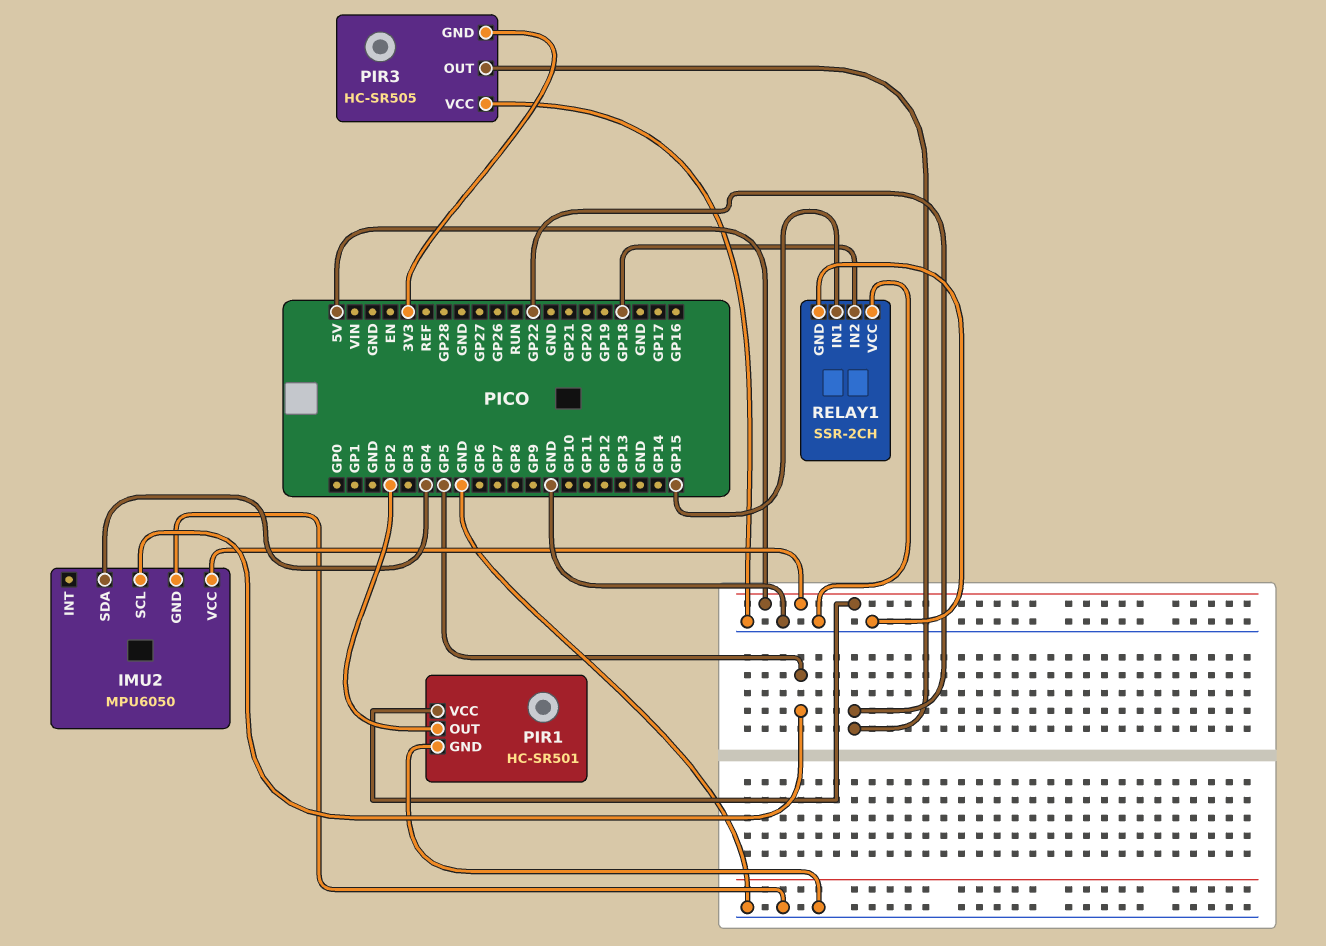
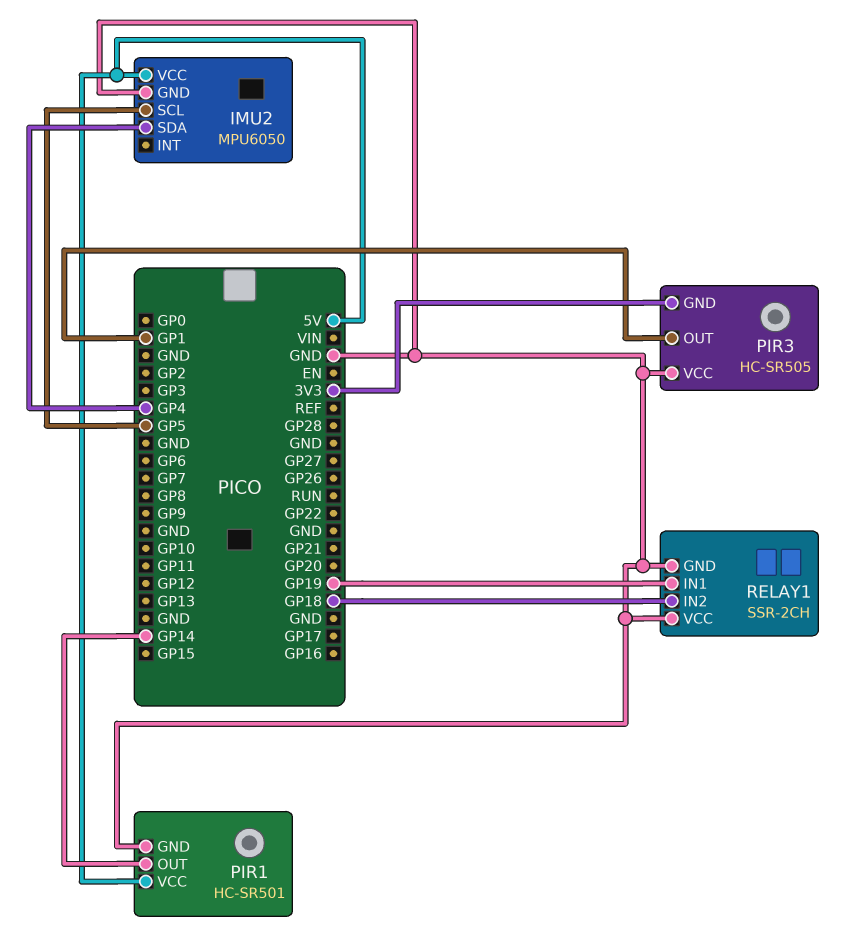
PIR1 pin OUT: GP2 -> GP14
PIR3 pin OUT: GP22 -> GP1
RELAY1 pin IN1: GP15 -> GP19

